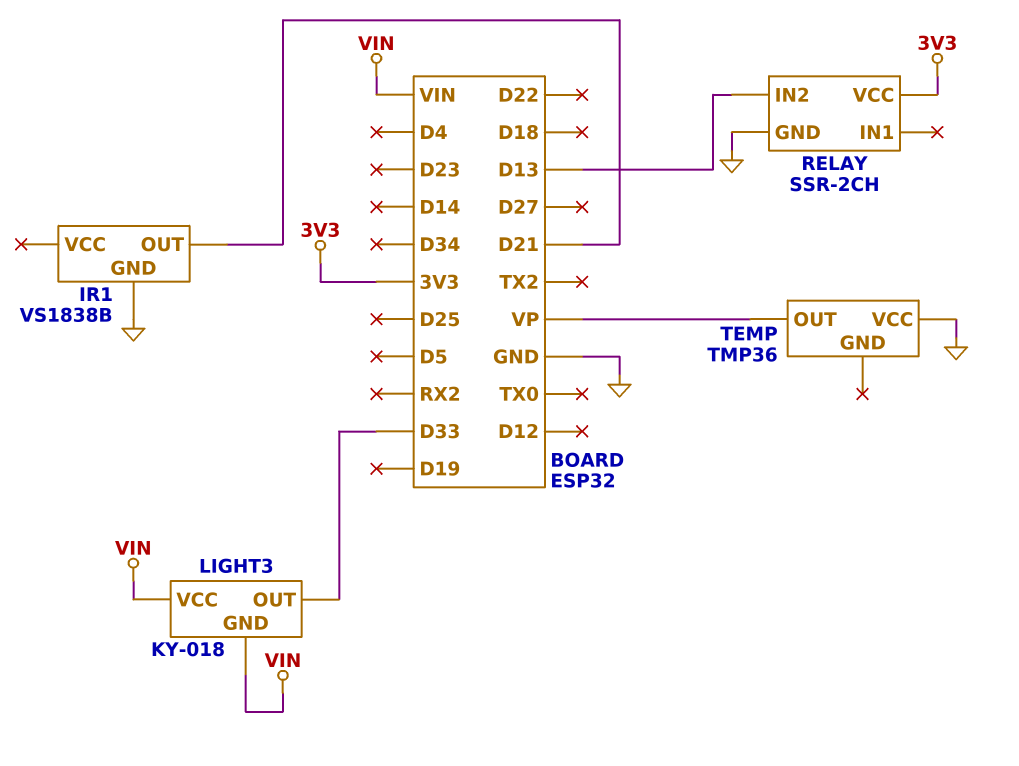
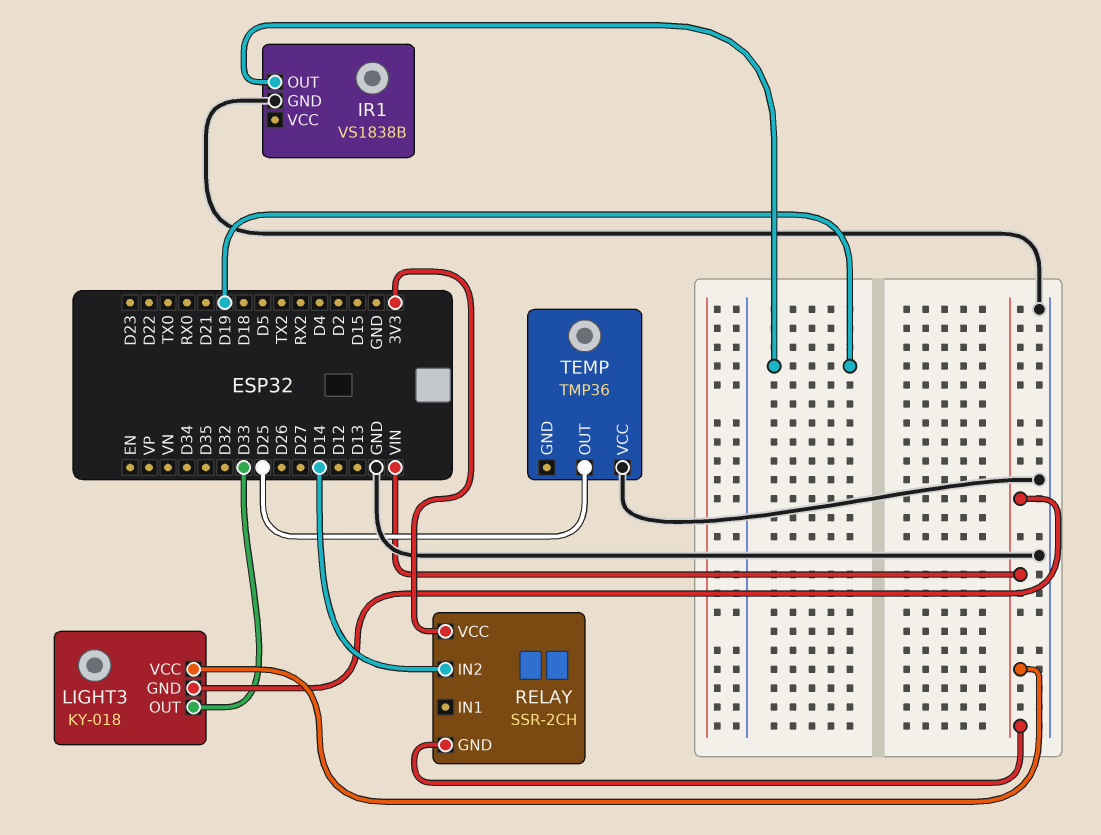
IR1 pin OUT: D21 -> D19
RELAY pin GND: GND -> VIN
RELAY pin IN2: D13 -> D14
TEMP pin OUT: VP -> D25

